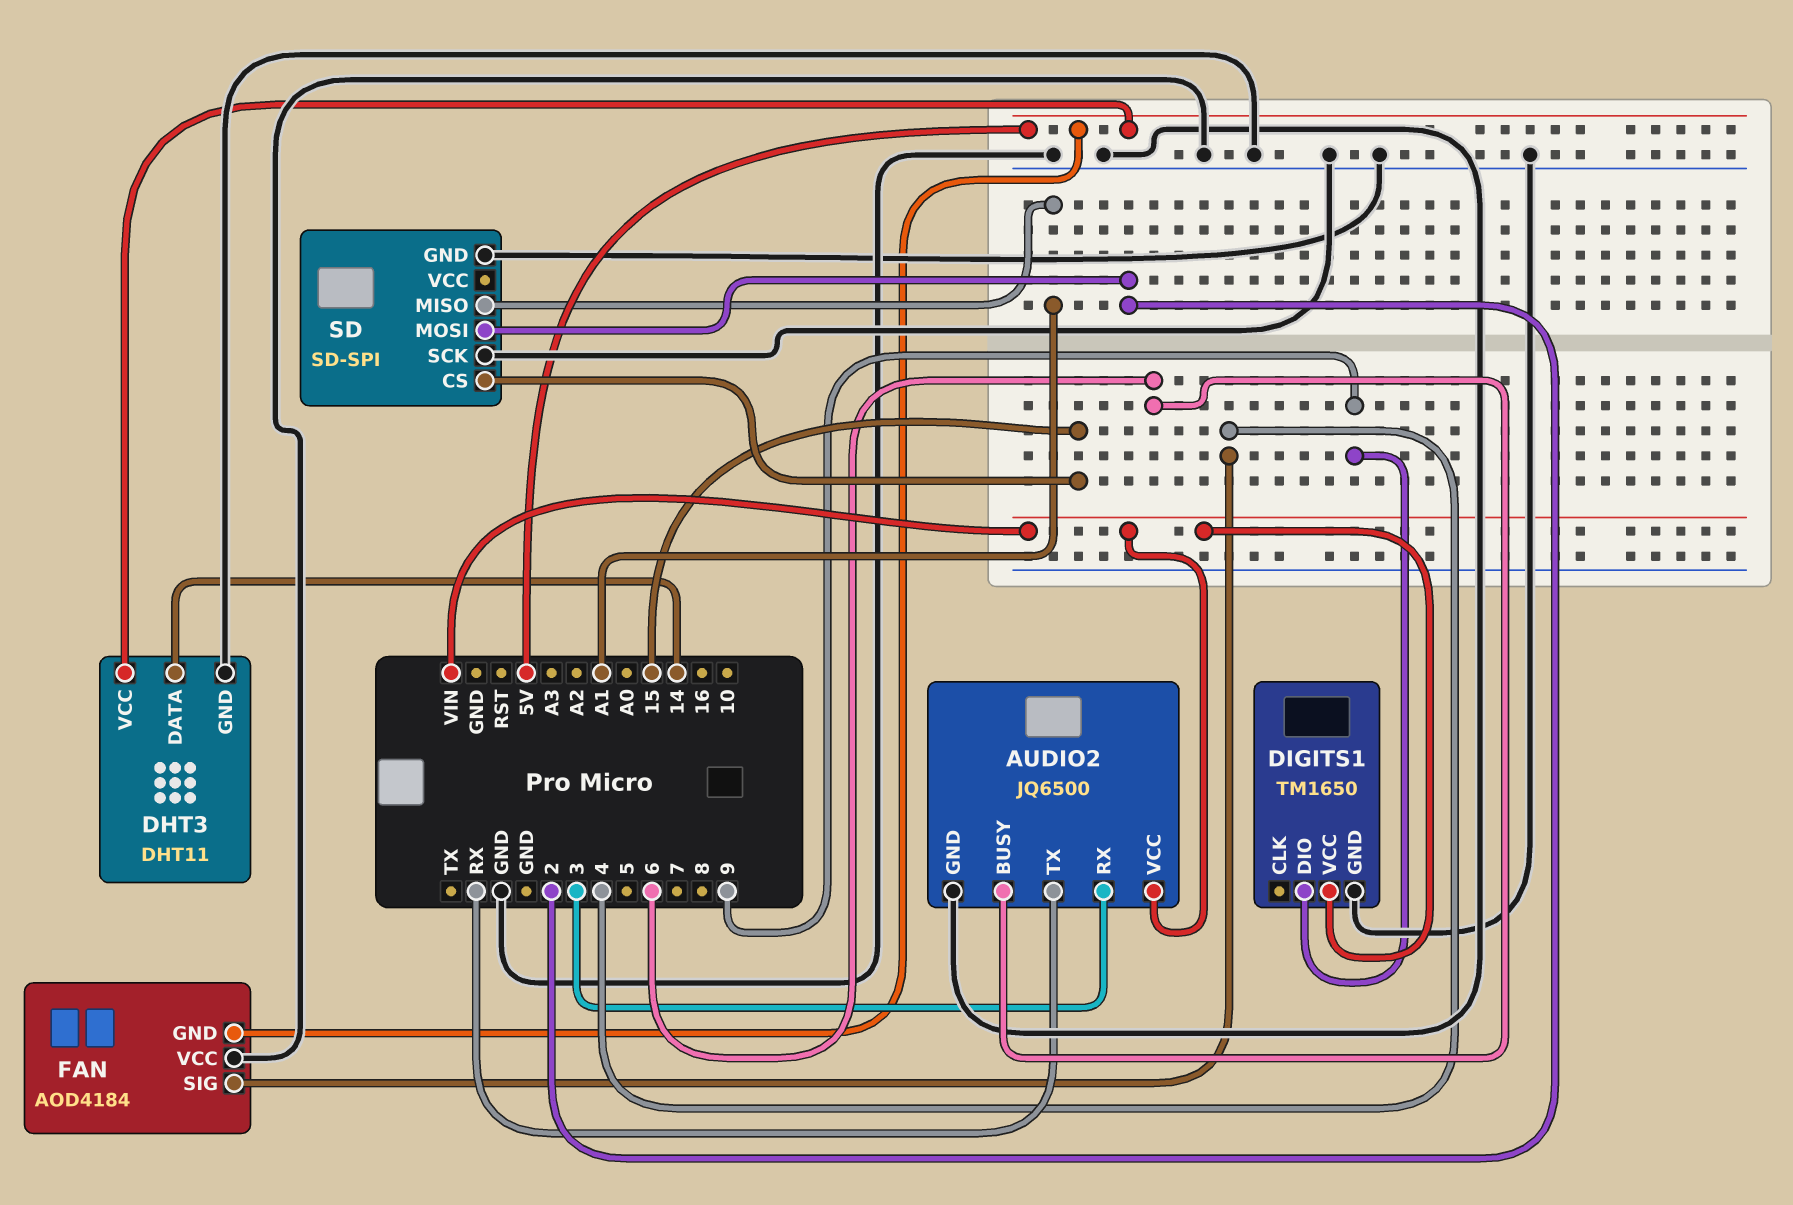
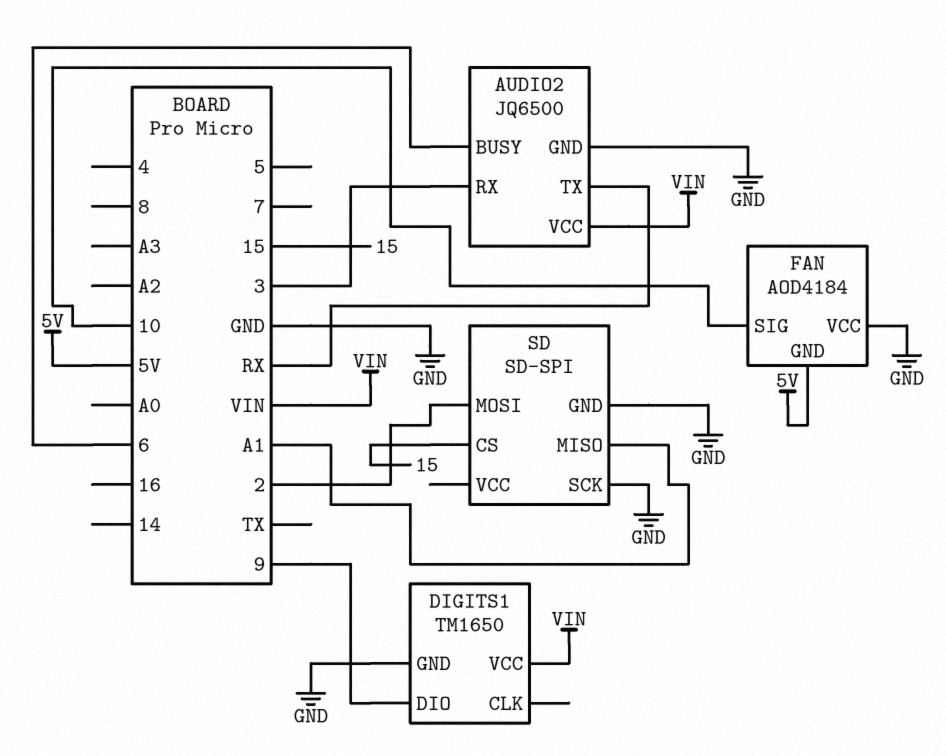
DHT3: DHT11 -> none
DHT3 pin DATA: 14 -> none
DHT3 pin GND: GND -> none
DHT3 pin VCC: 5V -> none
FAN pin SIG: 4 -> 10

